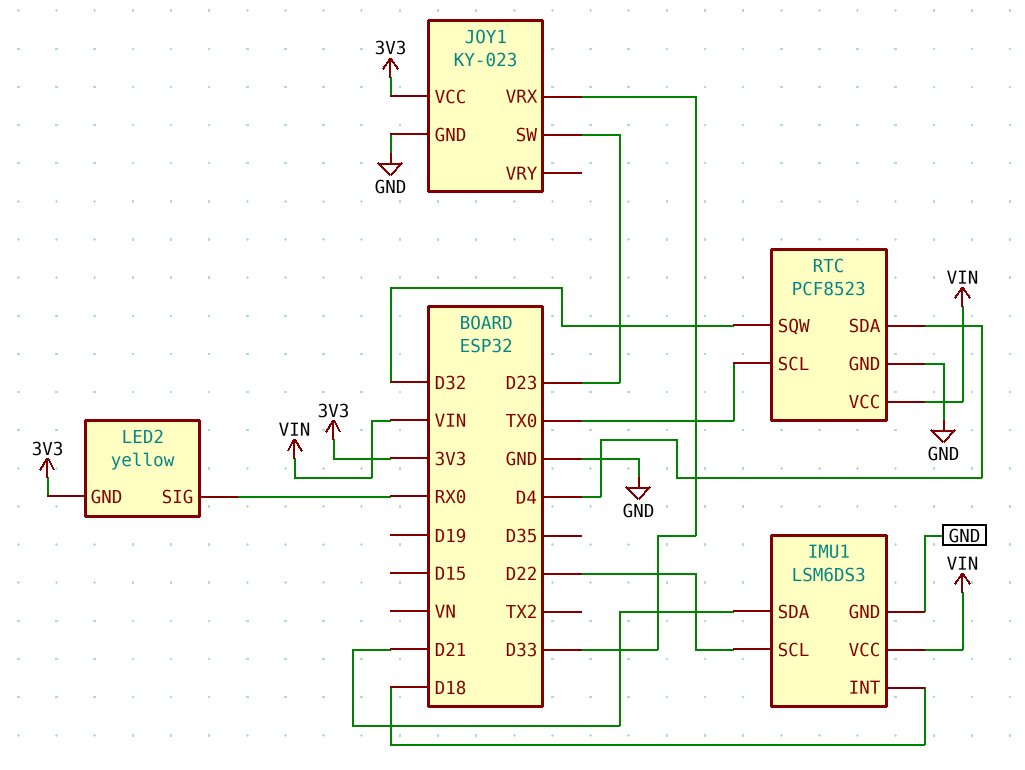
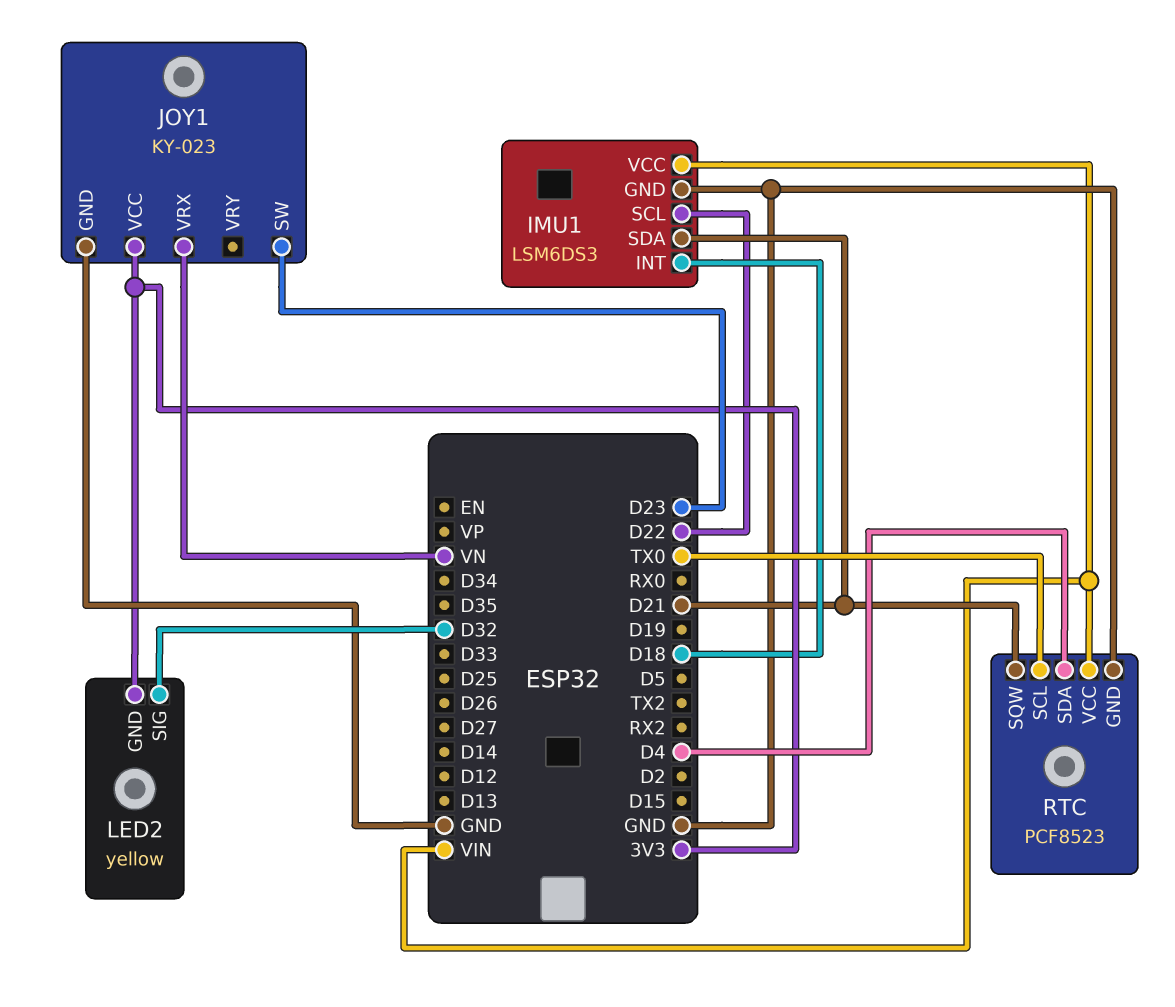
JOY1 pin VRX: D33 -> VN
LED2 pin SIG: RX0 -> D32
RTC pin SQW: D32 -> D21

